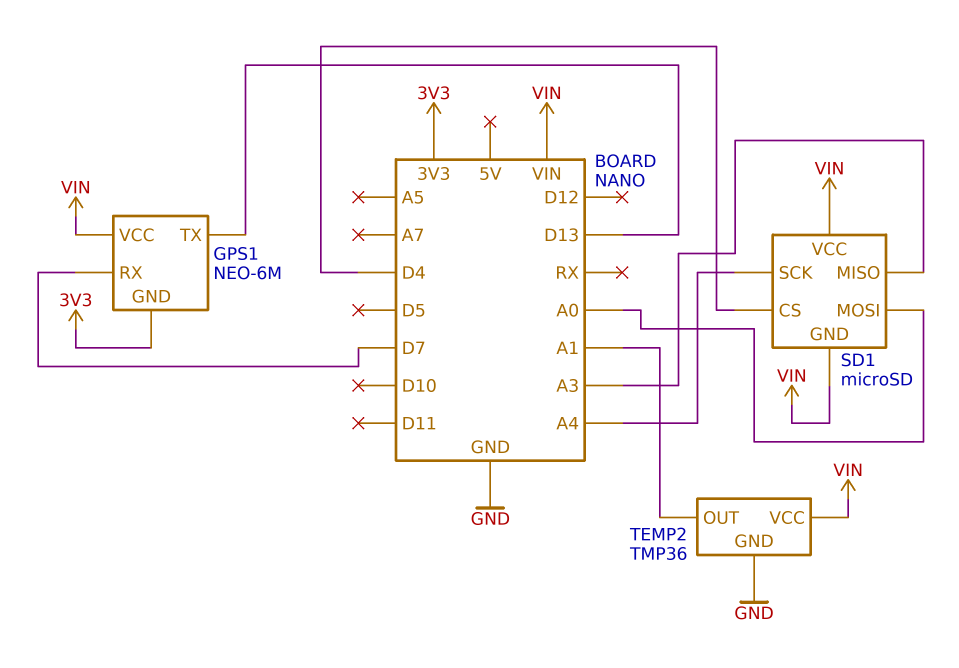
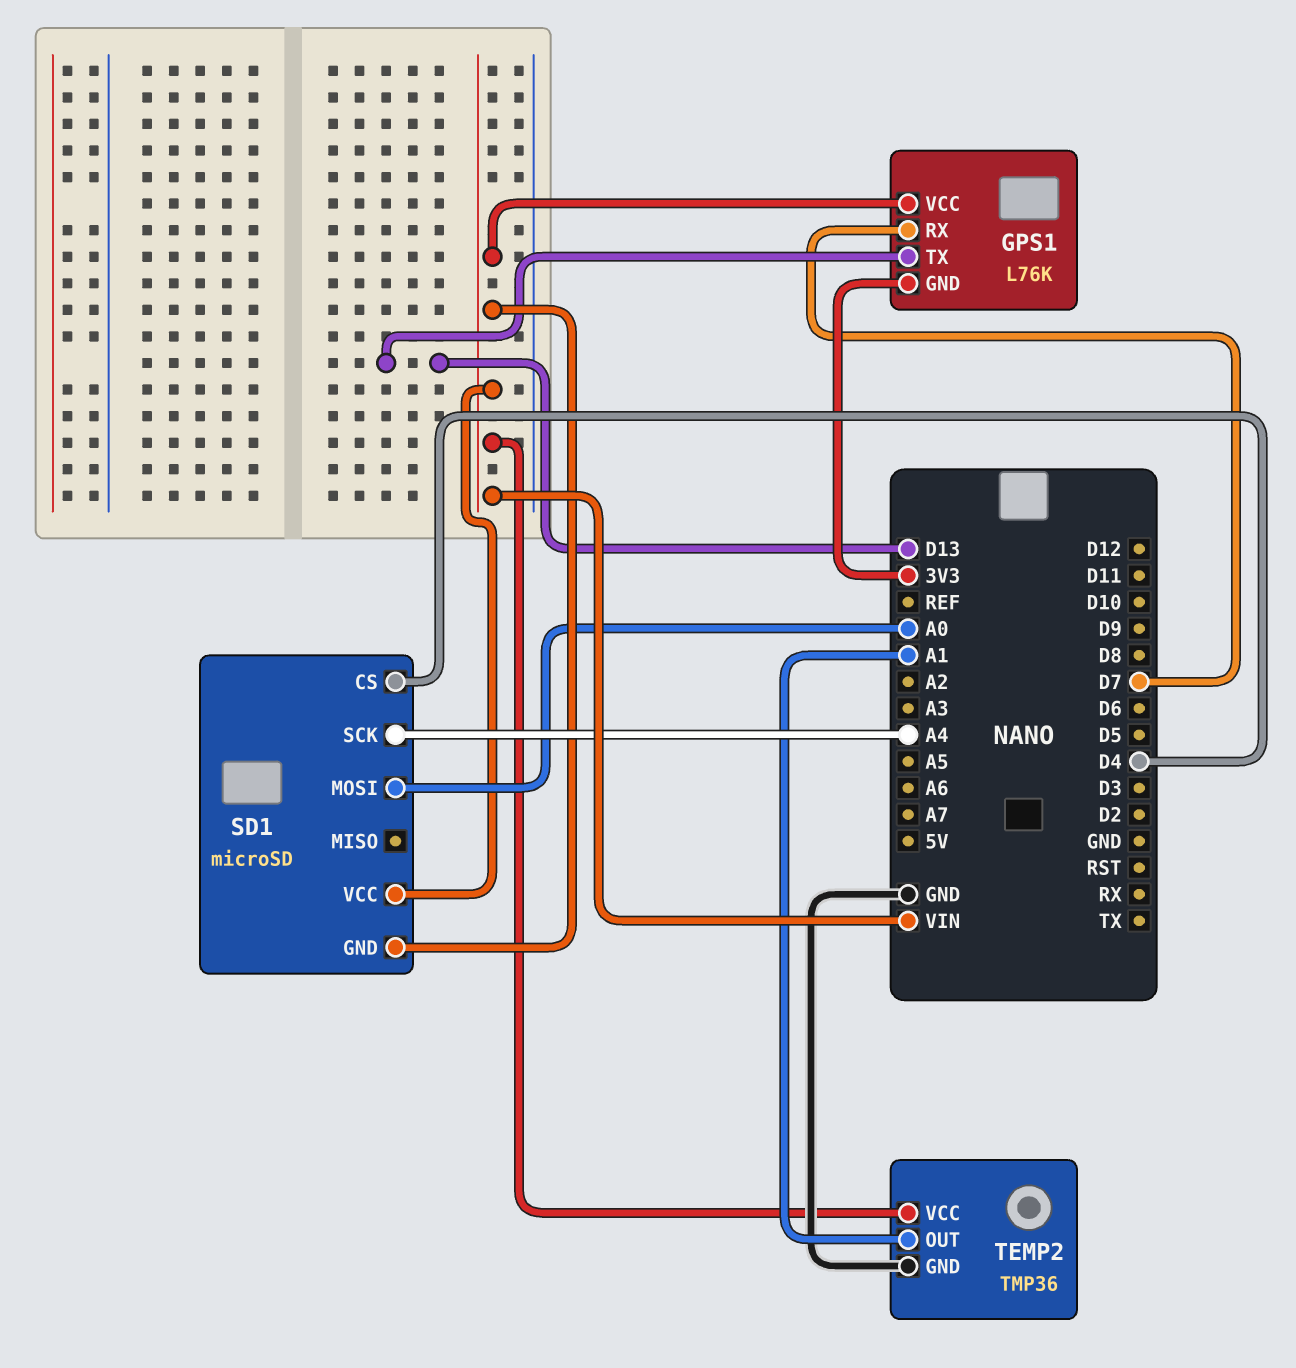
GPS1: NEO-6M -> L76K
SD1 pin MISO: A3 -> none

